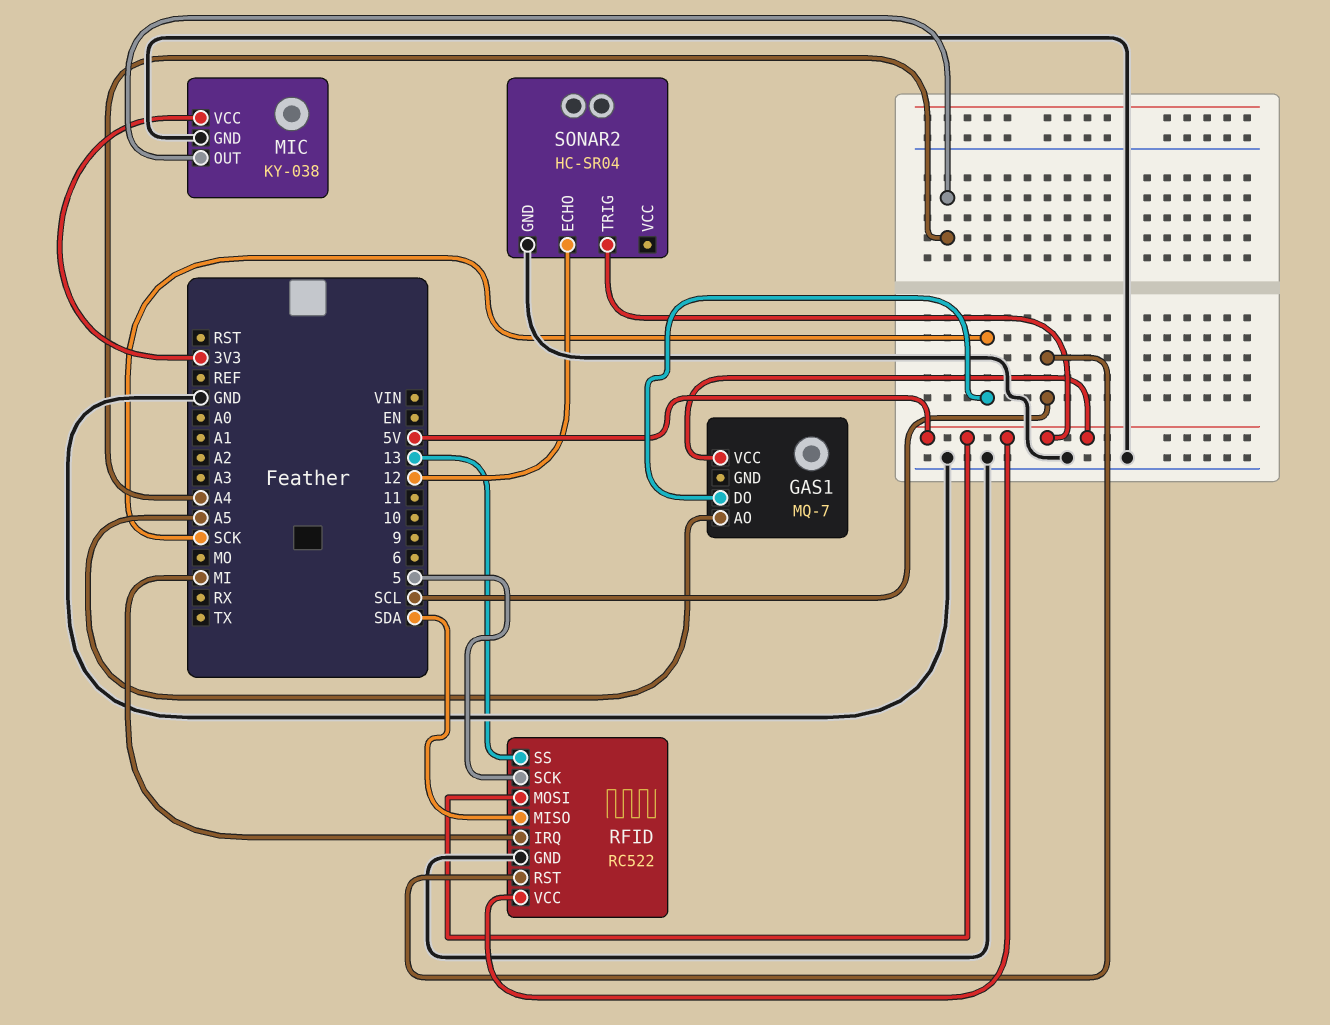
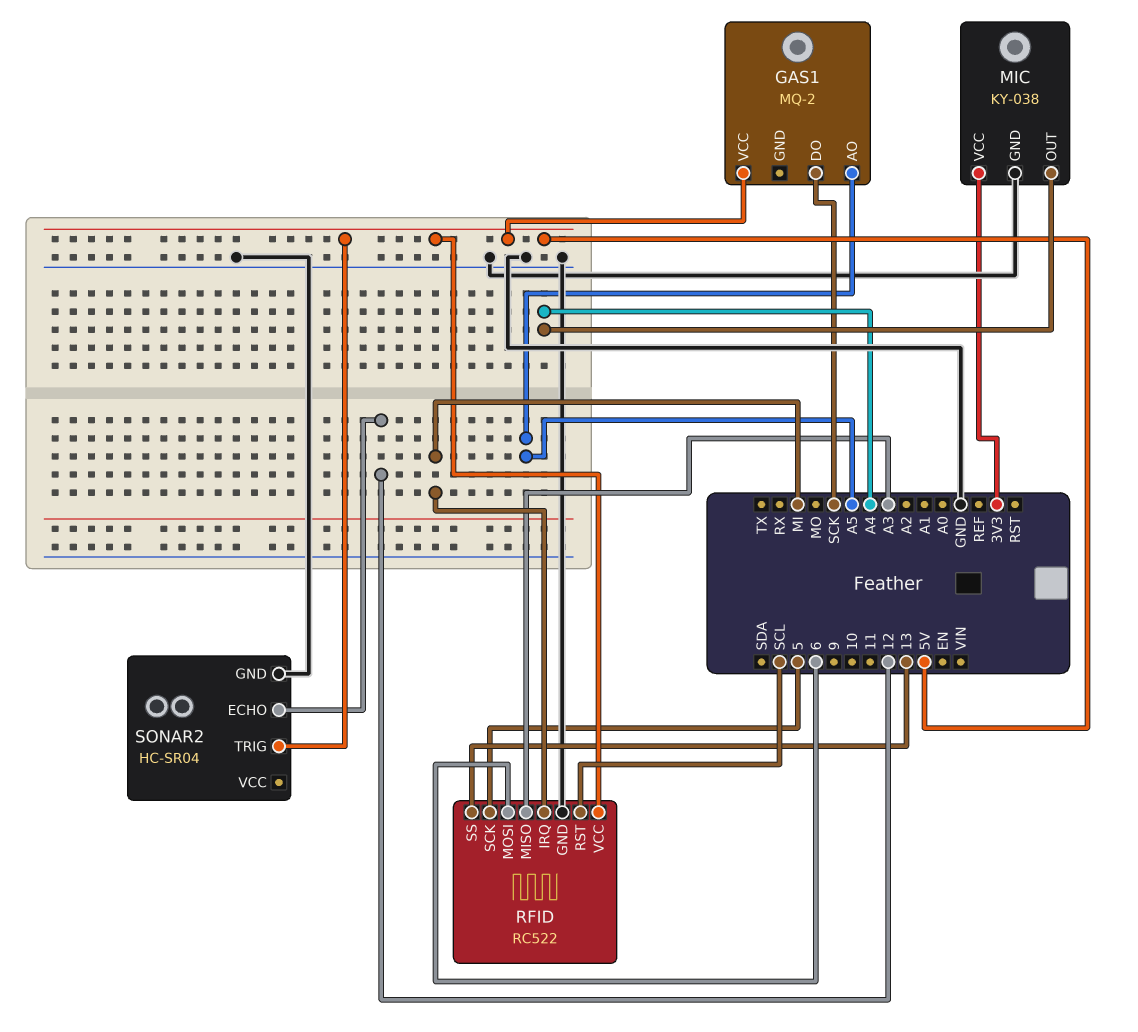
GAS1: MQ-7 -> MQ-2
RFID pin MISO: SDA -> A3
RFID pin MOSI: 5V -> 6

